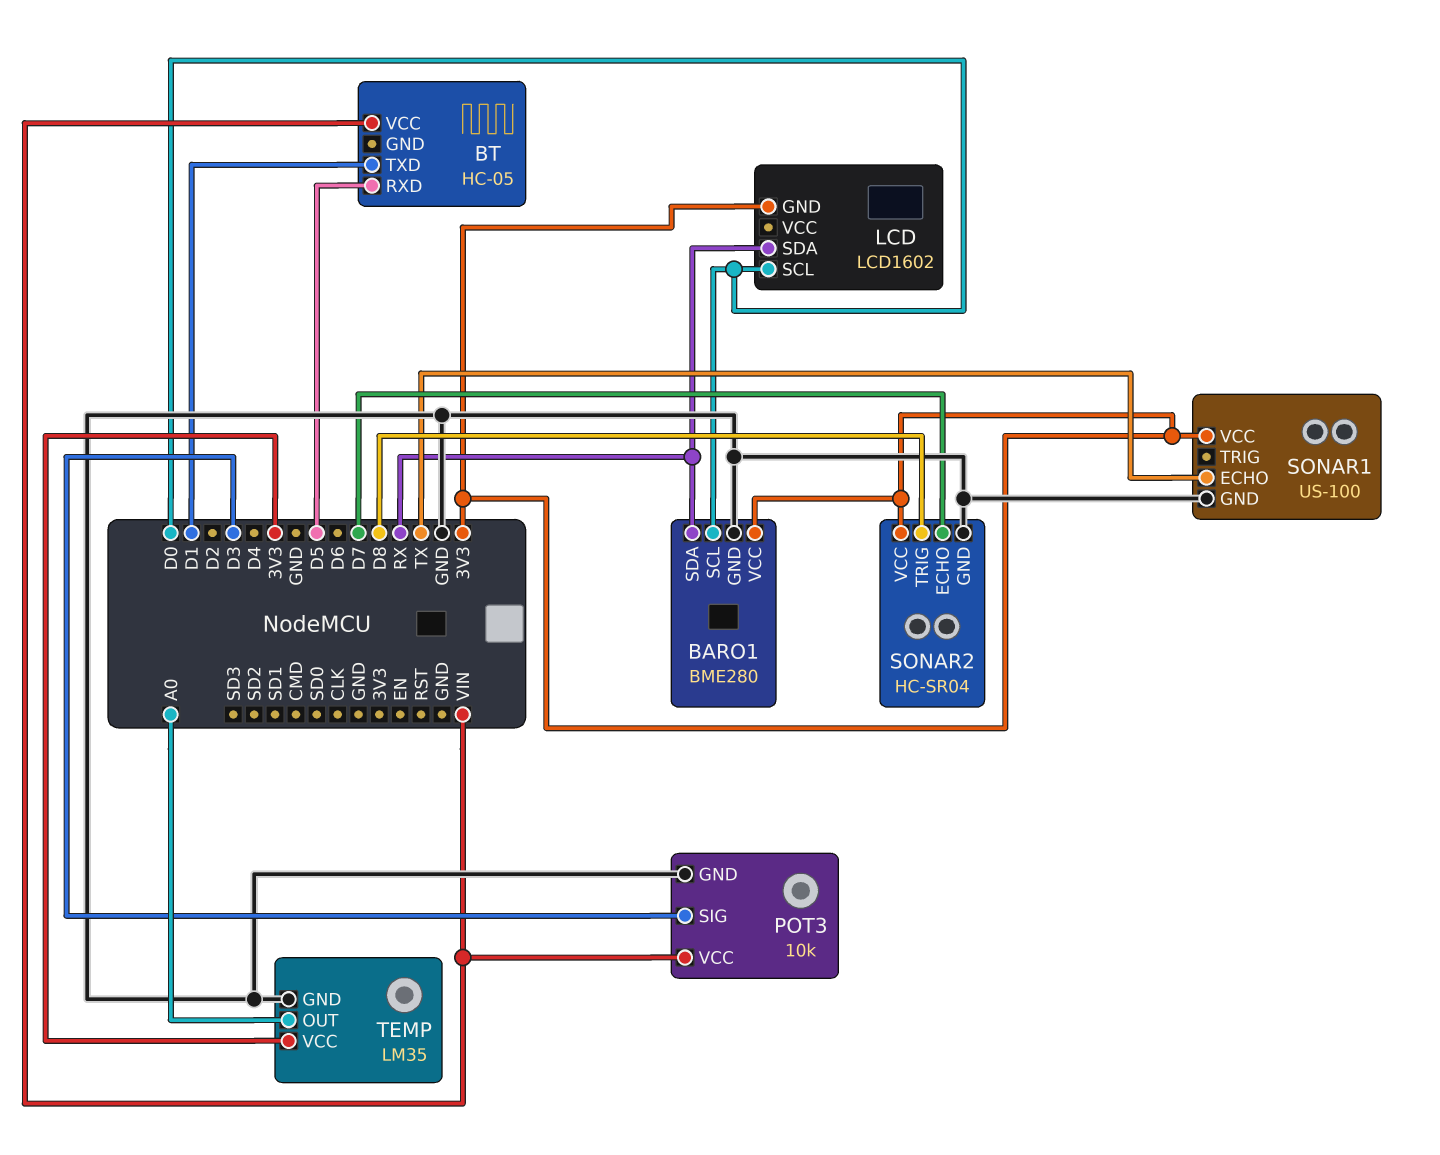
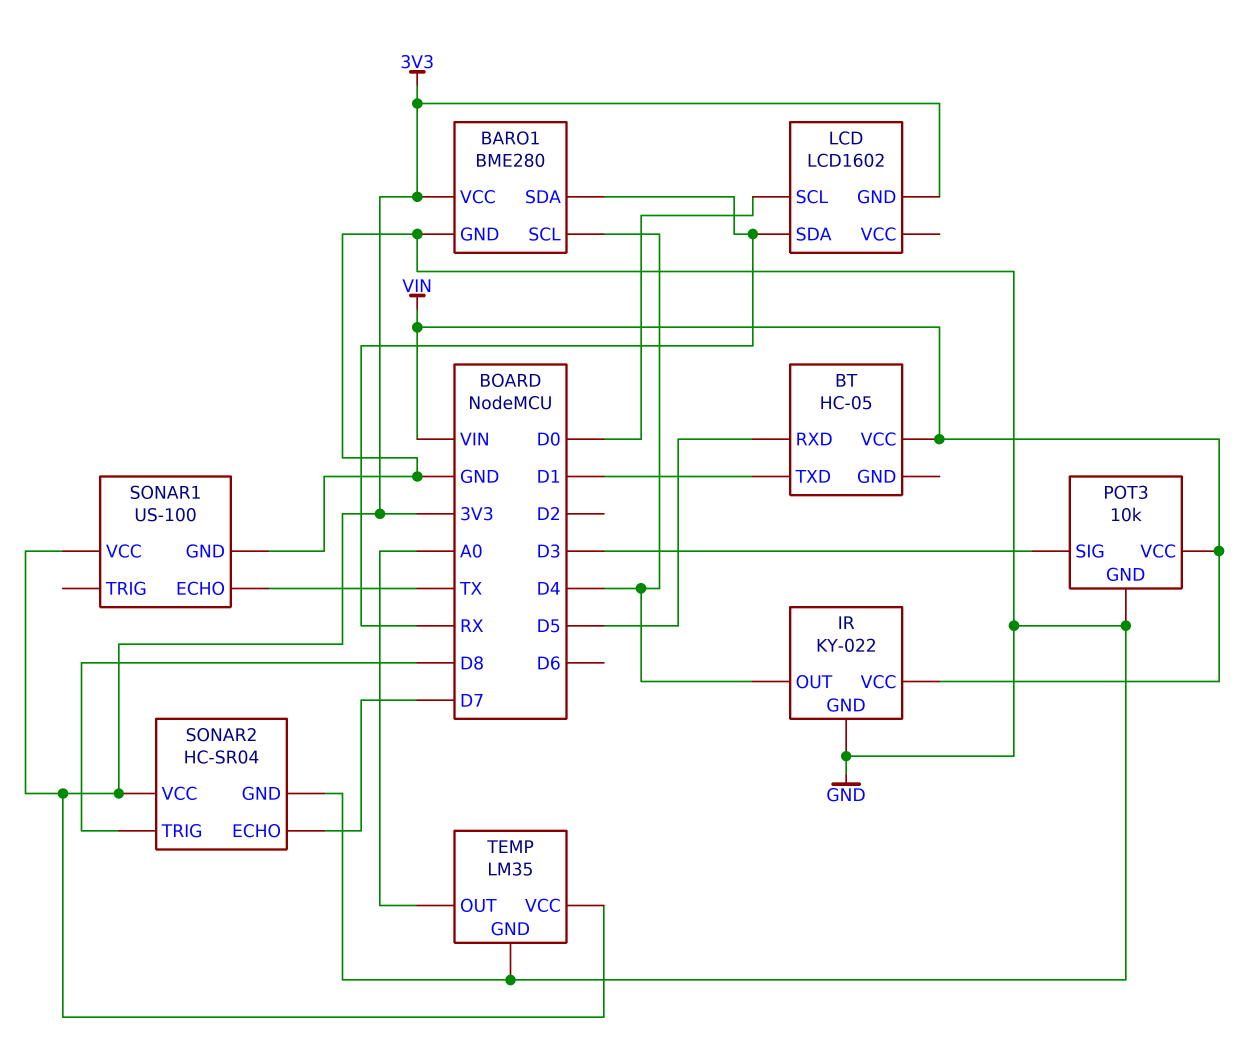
BARO1 pin SCL: D0 -> D4
IR: none -> KY-022
IR pin GND: none -> GND
IR pin OUT: none -> D4
IR pin VCC: none -> VIN

